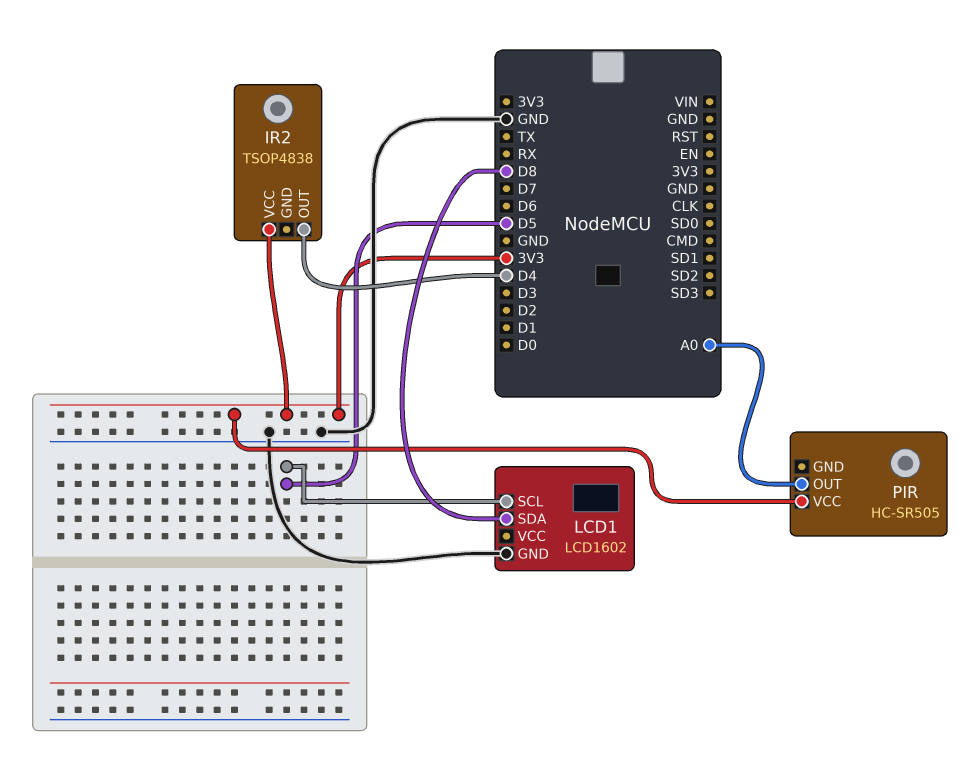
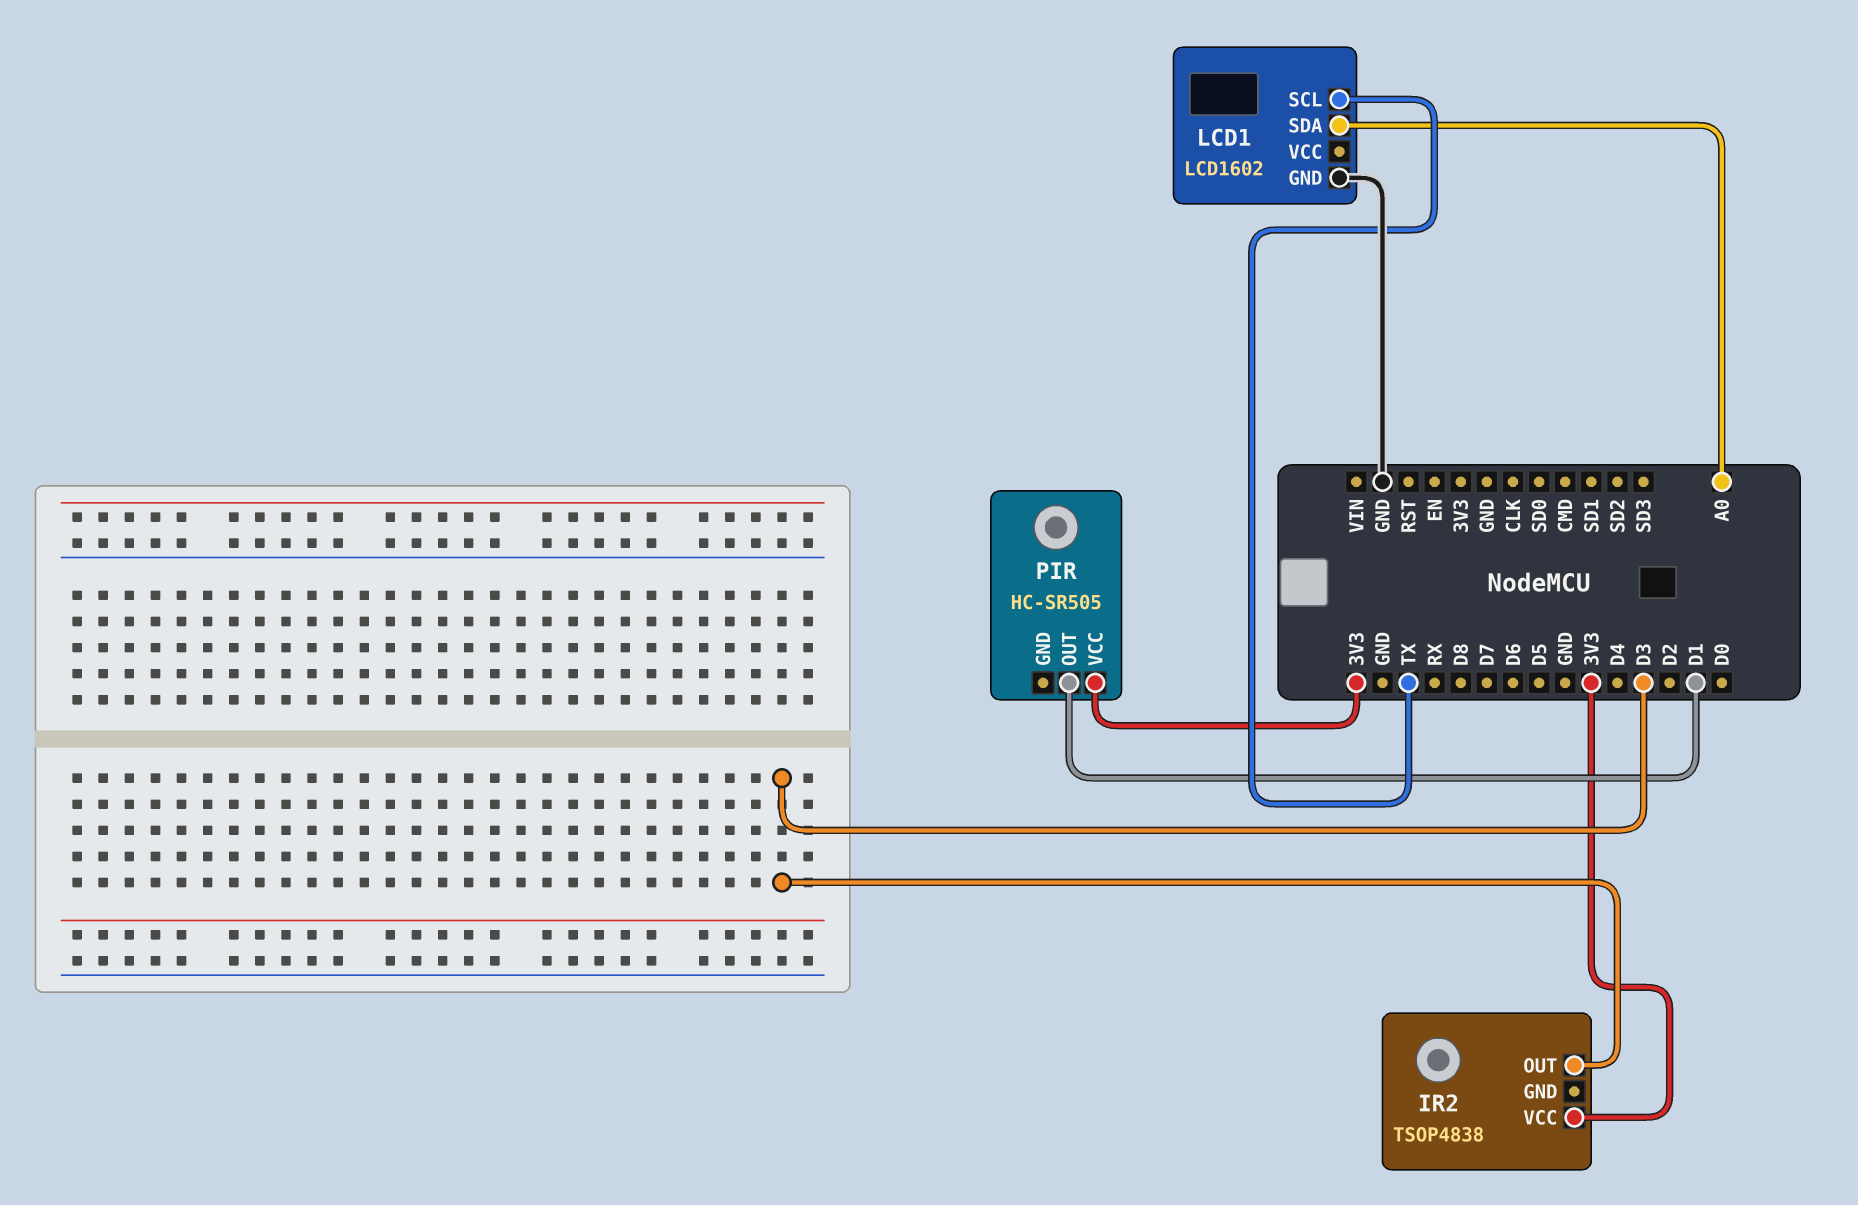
IR2 pin OUT: D4 -> D3
LCD1 pin SCL: D5 -> TX
LCD1 pin SDA: D8 -> A0
PIR pin OUT: A0 -> D1

